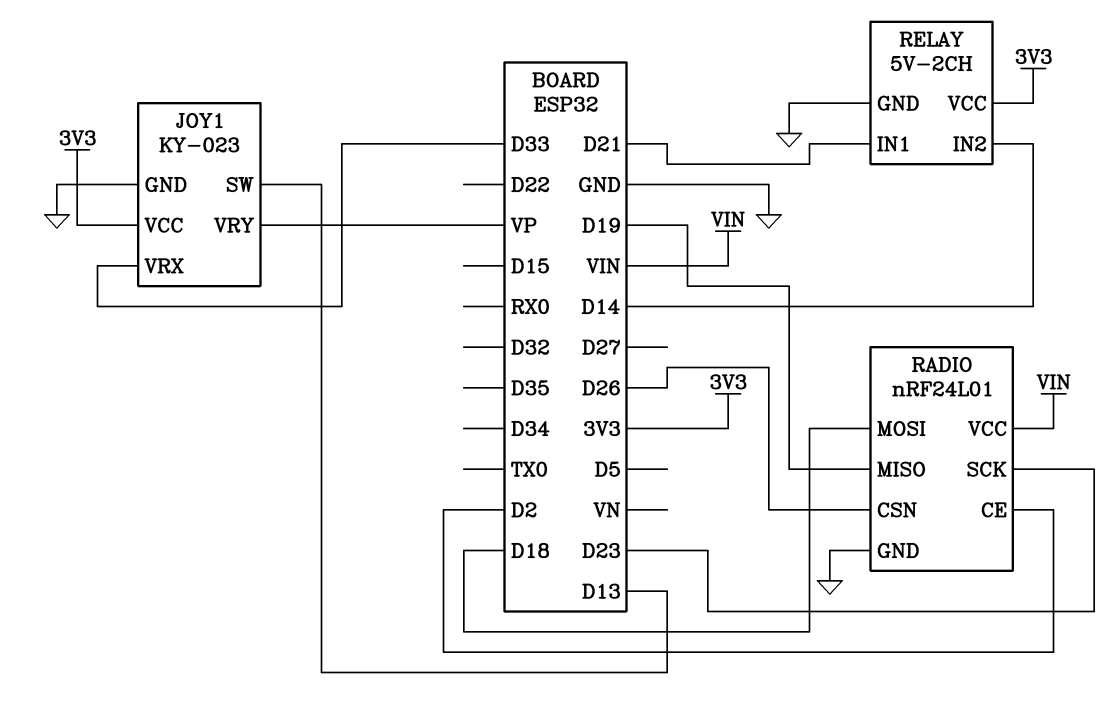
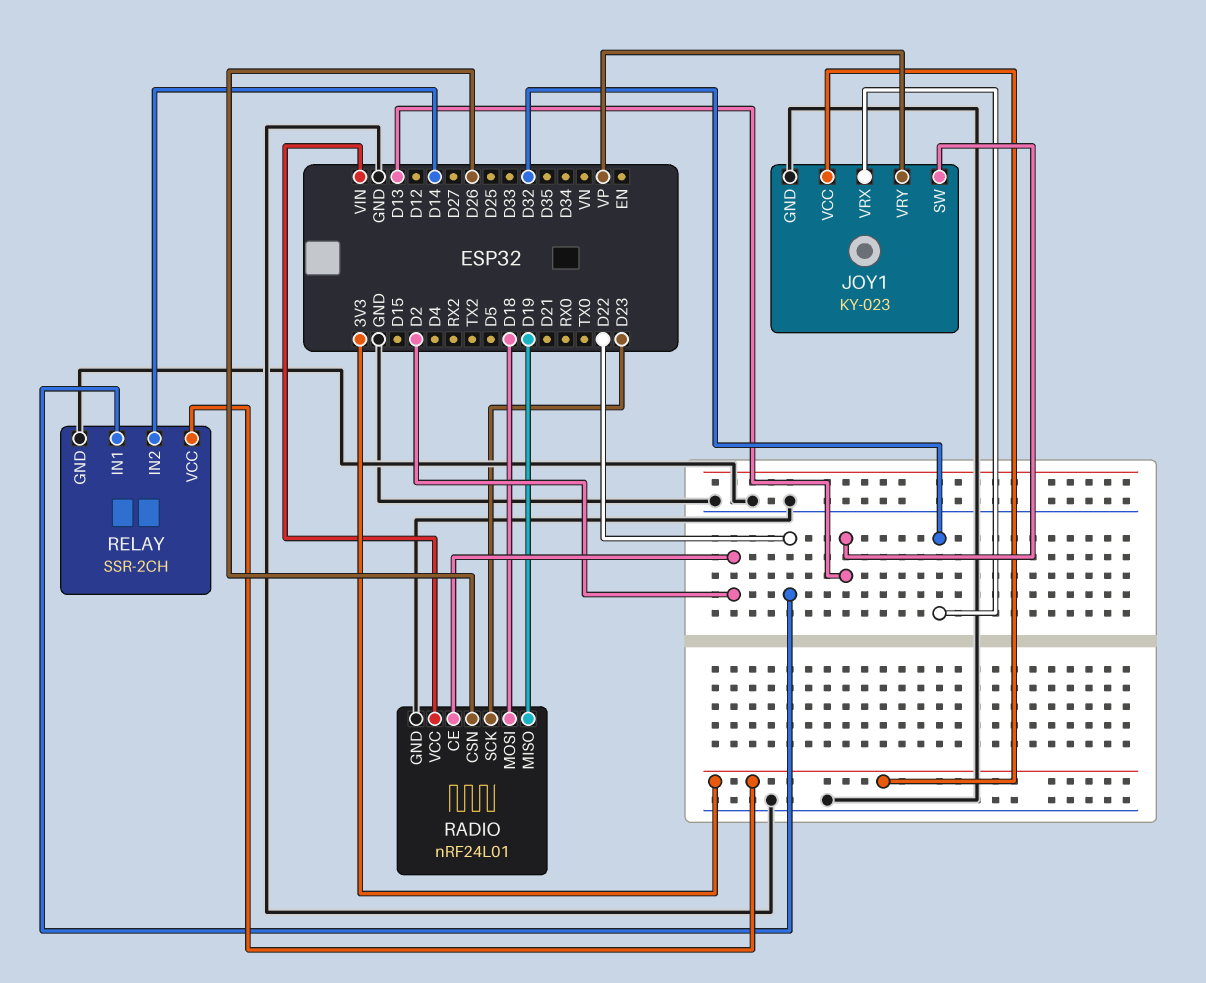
JOY1 pin VRX: D33 -> D32
RELAY: 5V-2CH -> SSR-2CH
RELAY pin IN1: D21 -> D22

